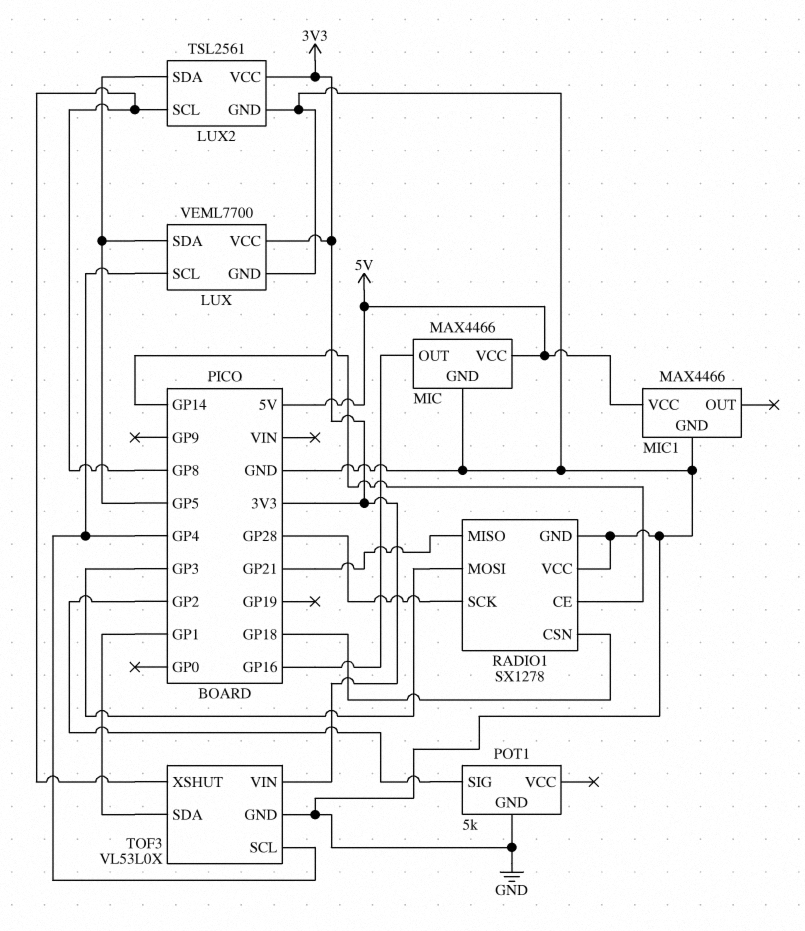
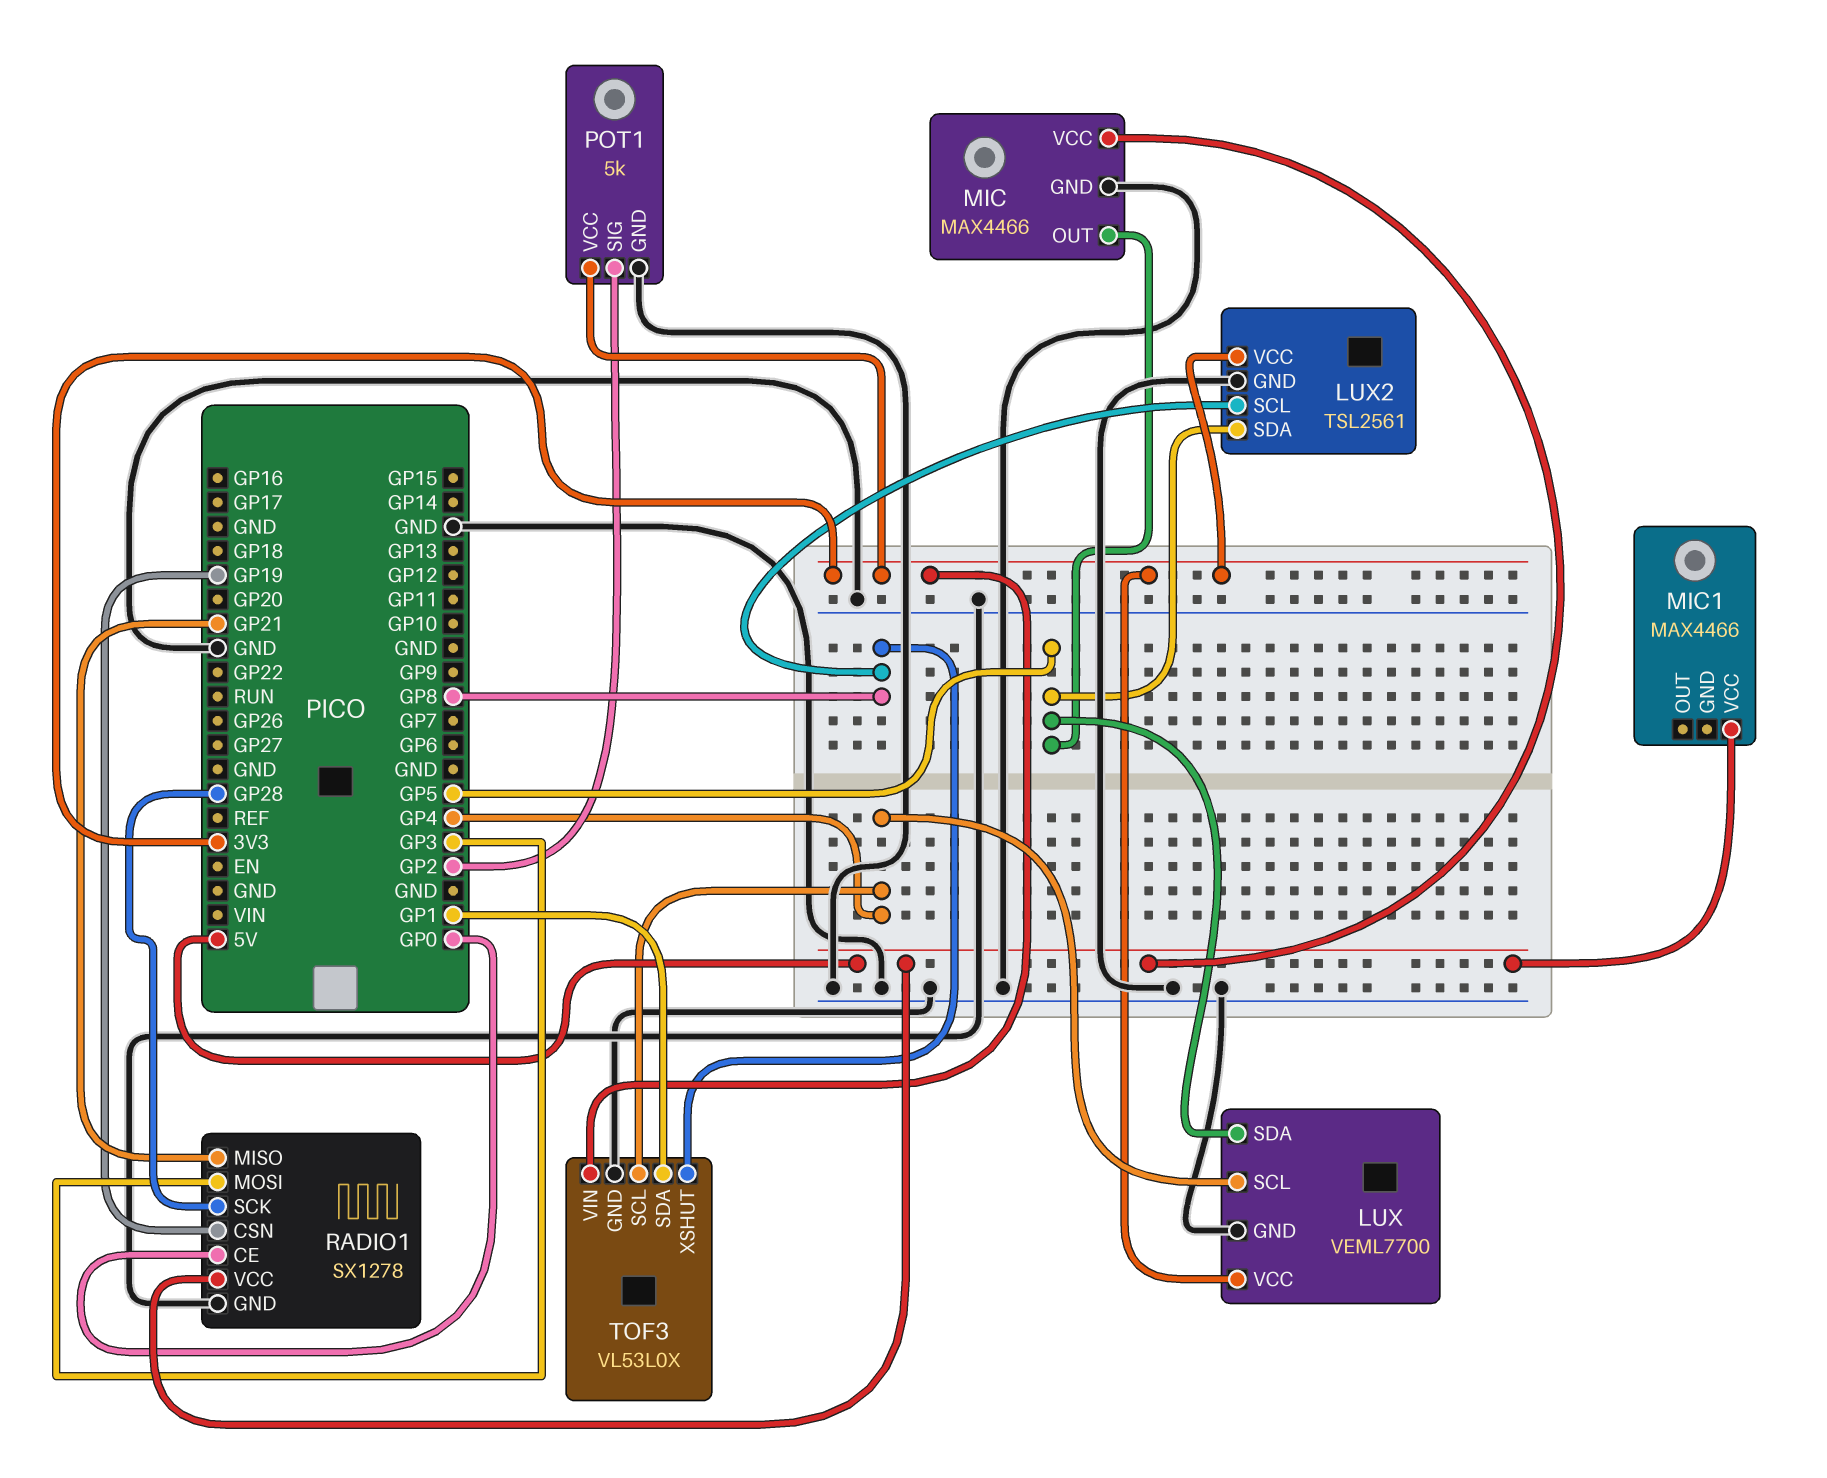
MIC pin OUT: GP16 -> GP5
MIC1 pin GND: GND -> none
POT1 pin VCC: none -> 3V3
RADIO1 pin CE: GP14 -> GP0
RADIO1 pin CSN: GP18 -> GP19
RADIO1 pin VCC: GND -> 5V

